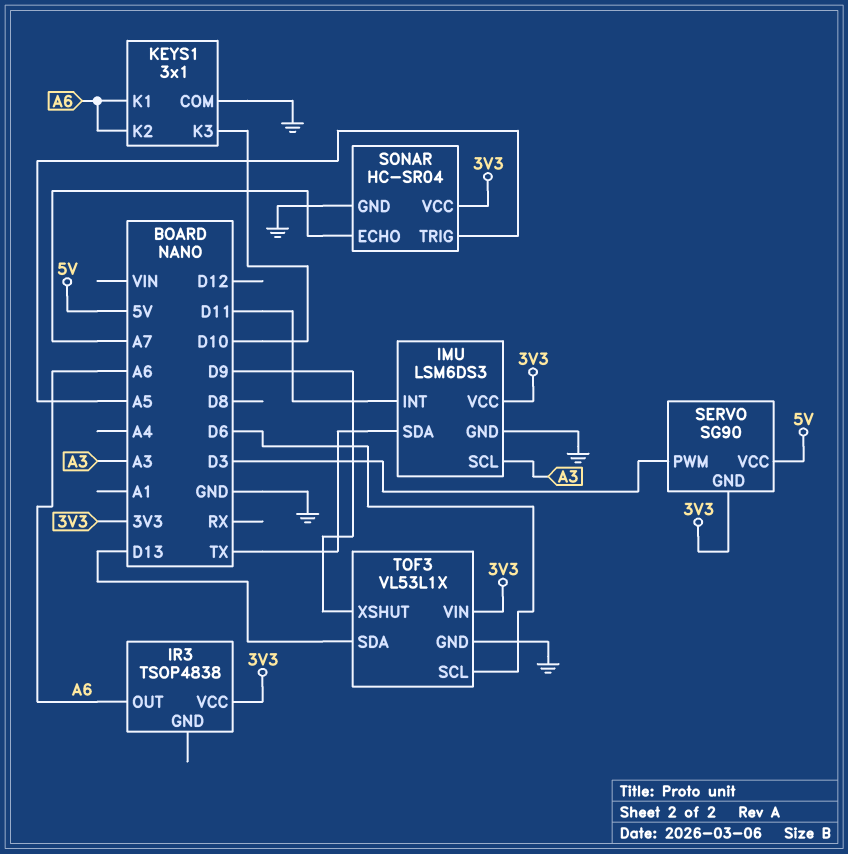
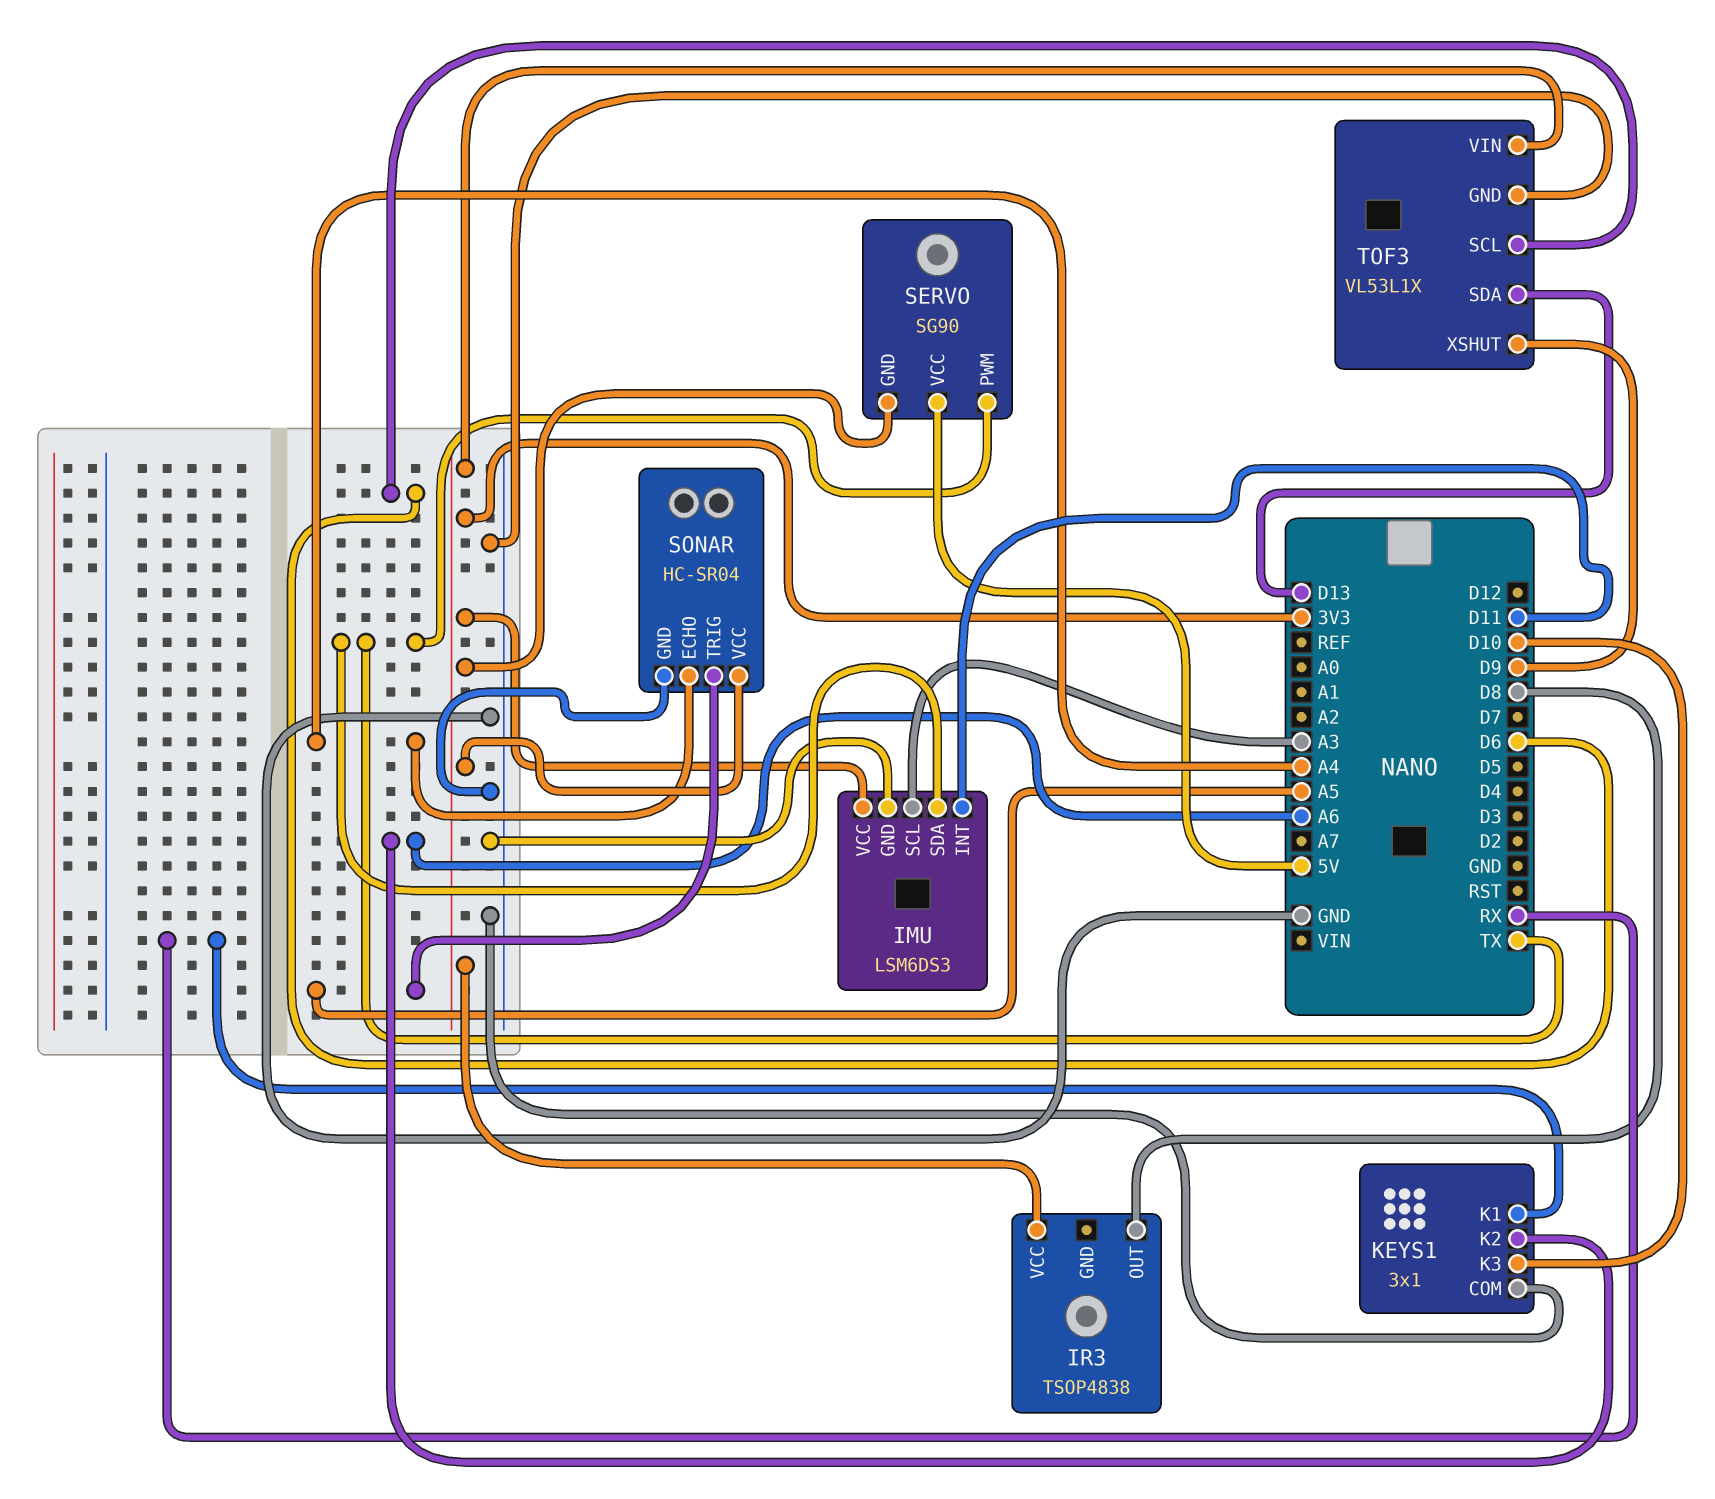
IR3 pin OUT: A6 -> D8
KEYS1 pin K1: A6 -> RX
SERVO pin PWM: D3 -> TX
SONAR pin ECHO: A7 -> A4

